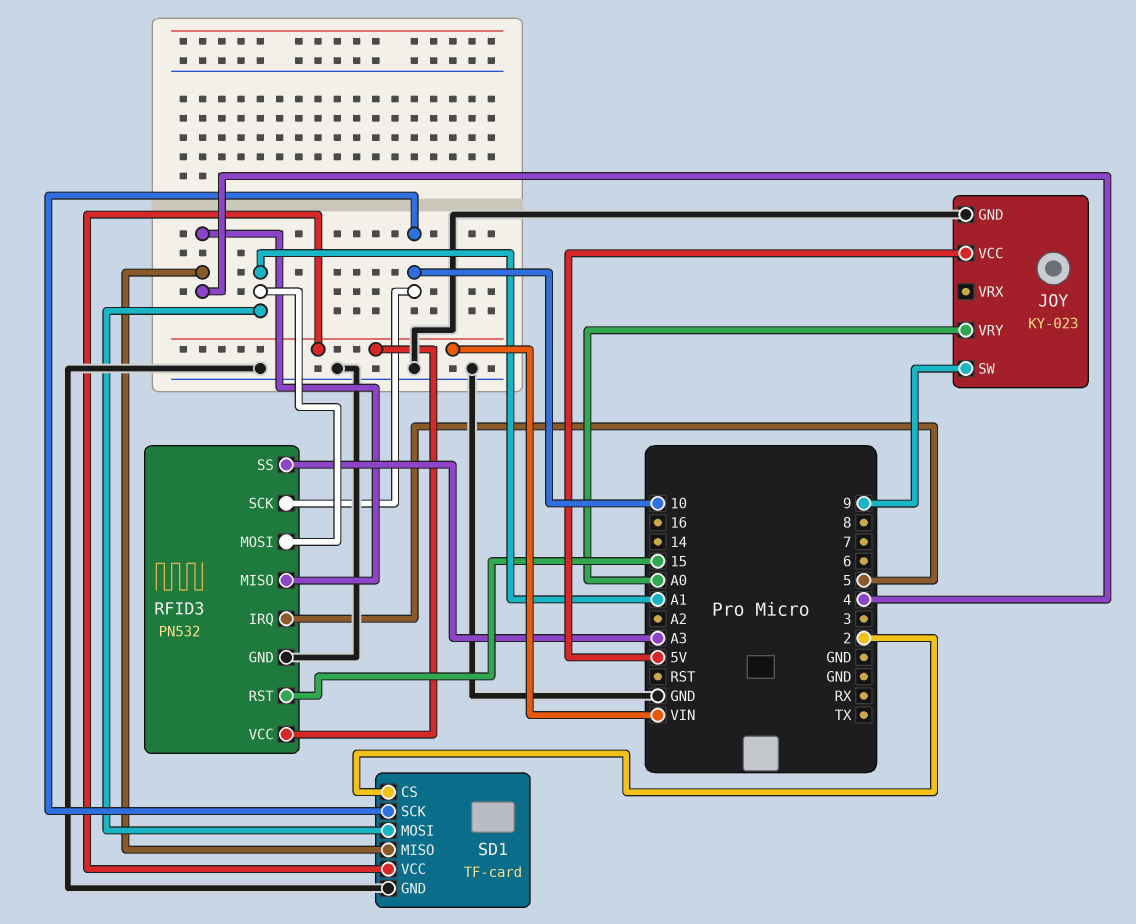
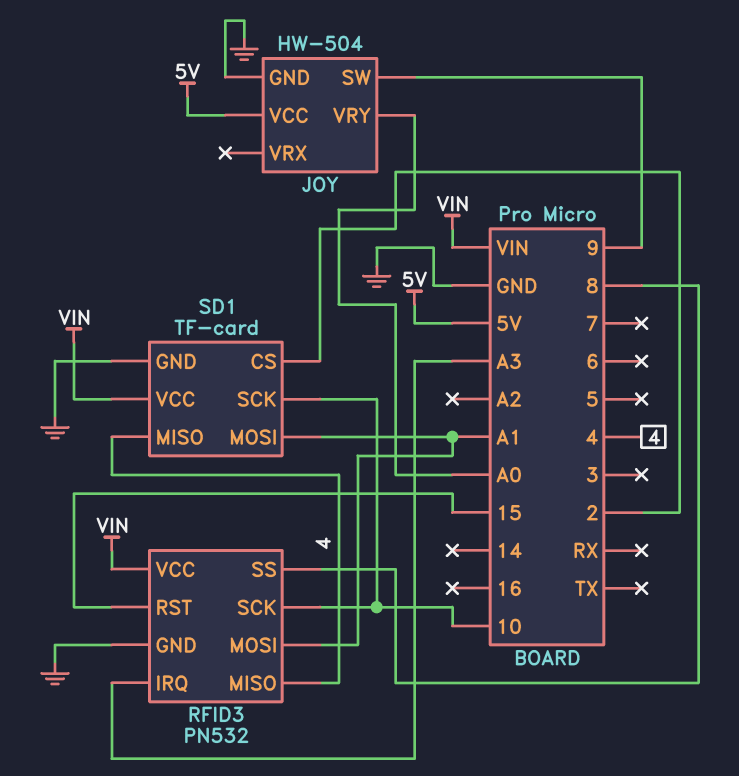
JOY: KY-023 -> HW-504
RFID3 pin IRQ: 5 -> A3
RFID3 pin SS: A3 -> 8

